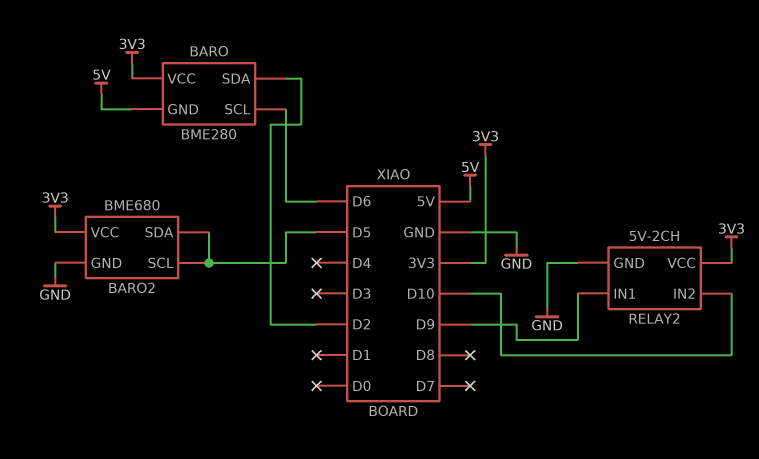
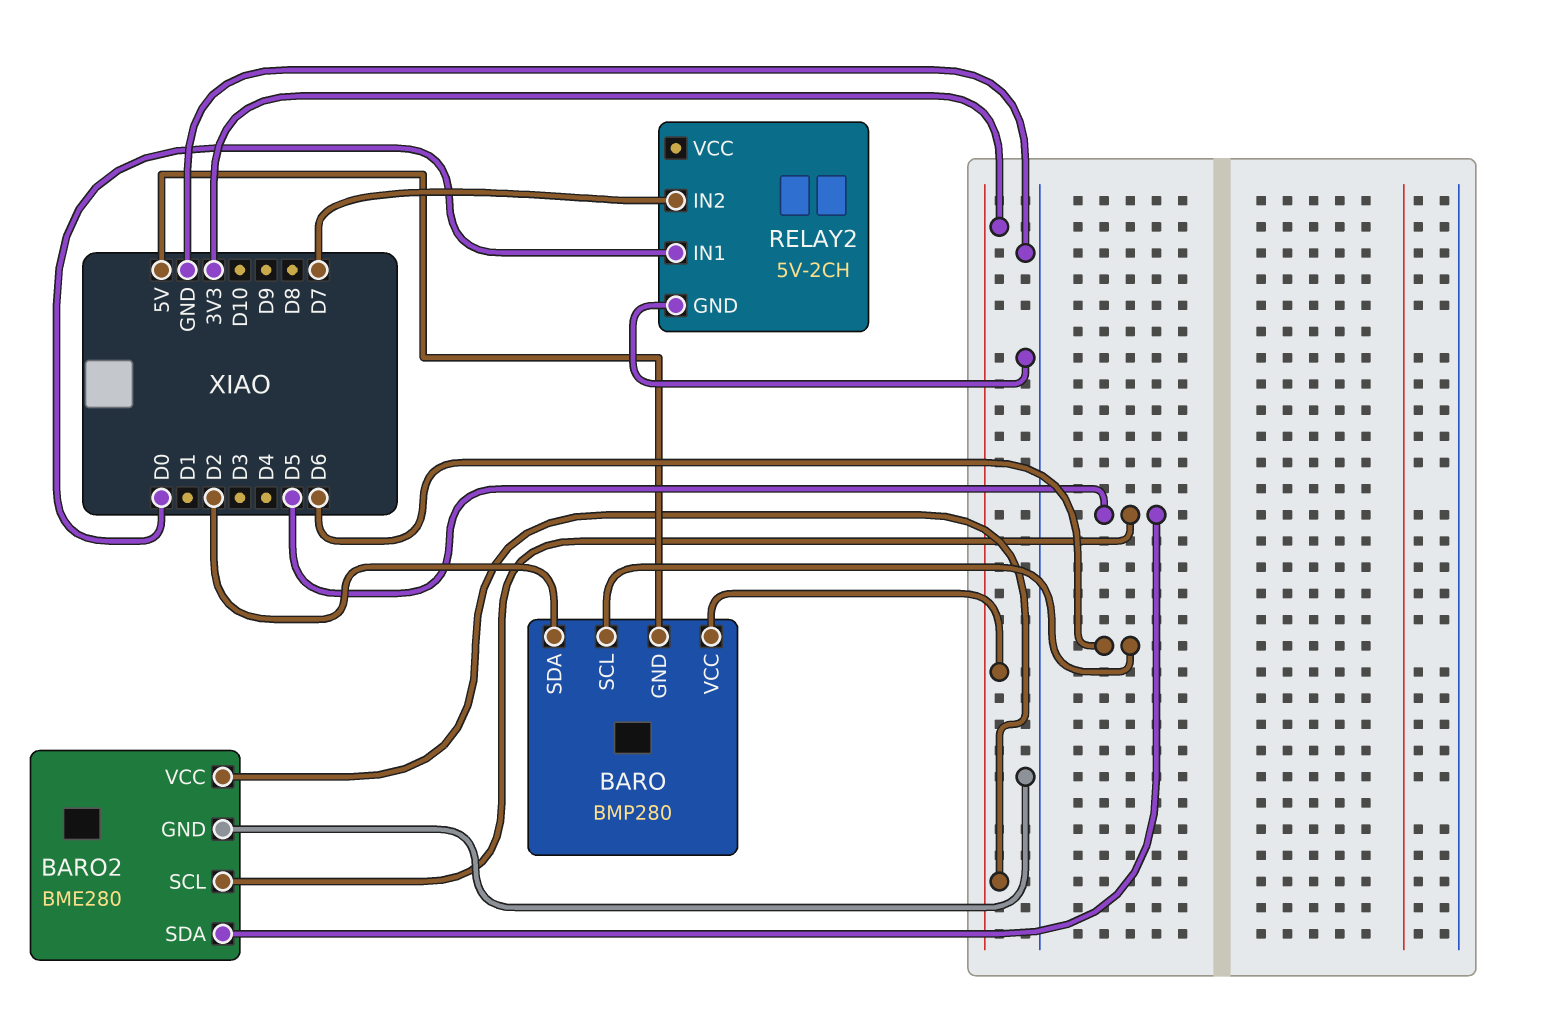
BARO: BME280 -> BMP280
BARO2: BME680 -> BME280
RELAY2 pin IN1: D9 -> D0
RELAY2 pin IN2: D10 -> D7
RELAY2 pin VCC: 3V3 -> none

